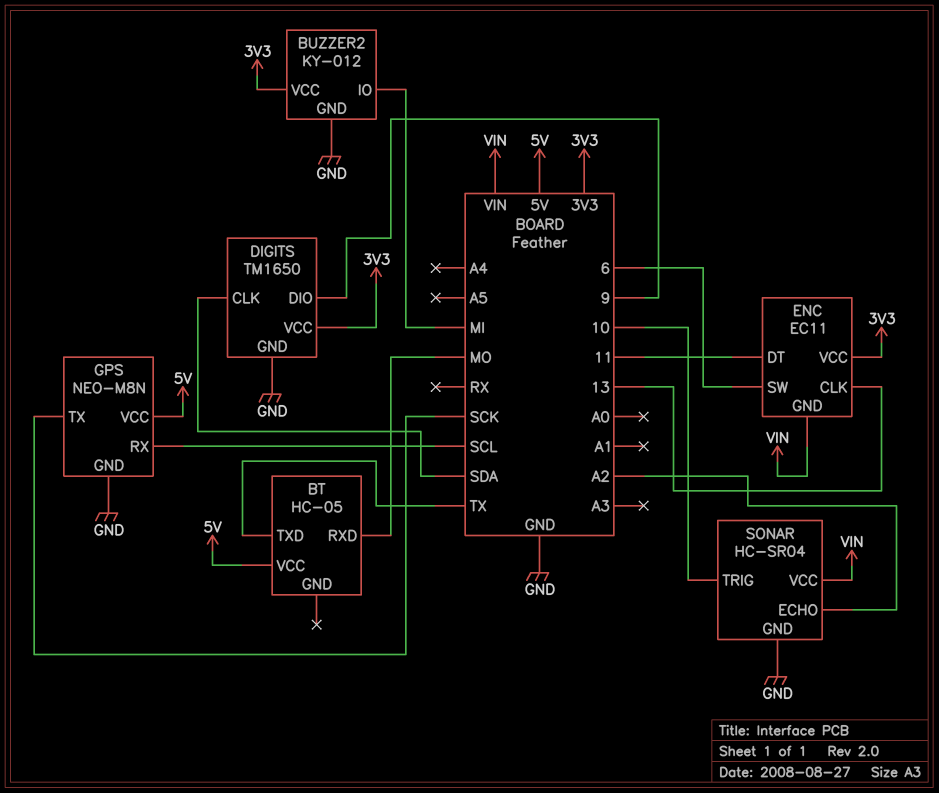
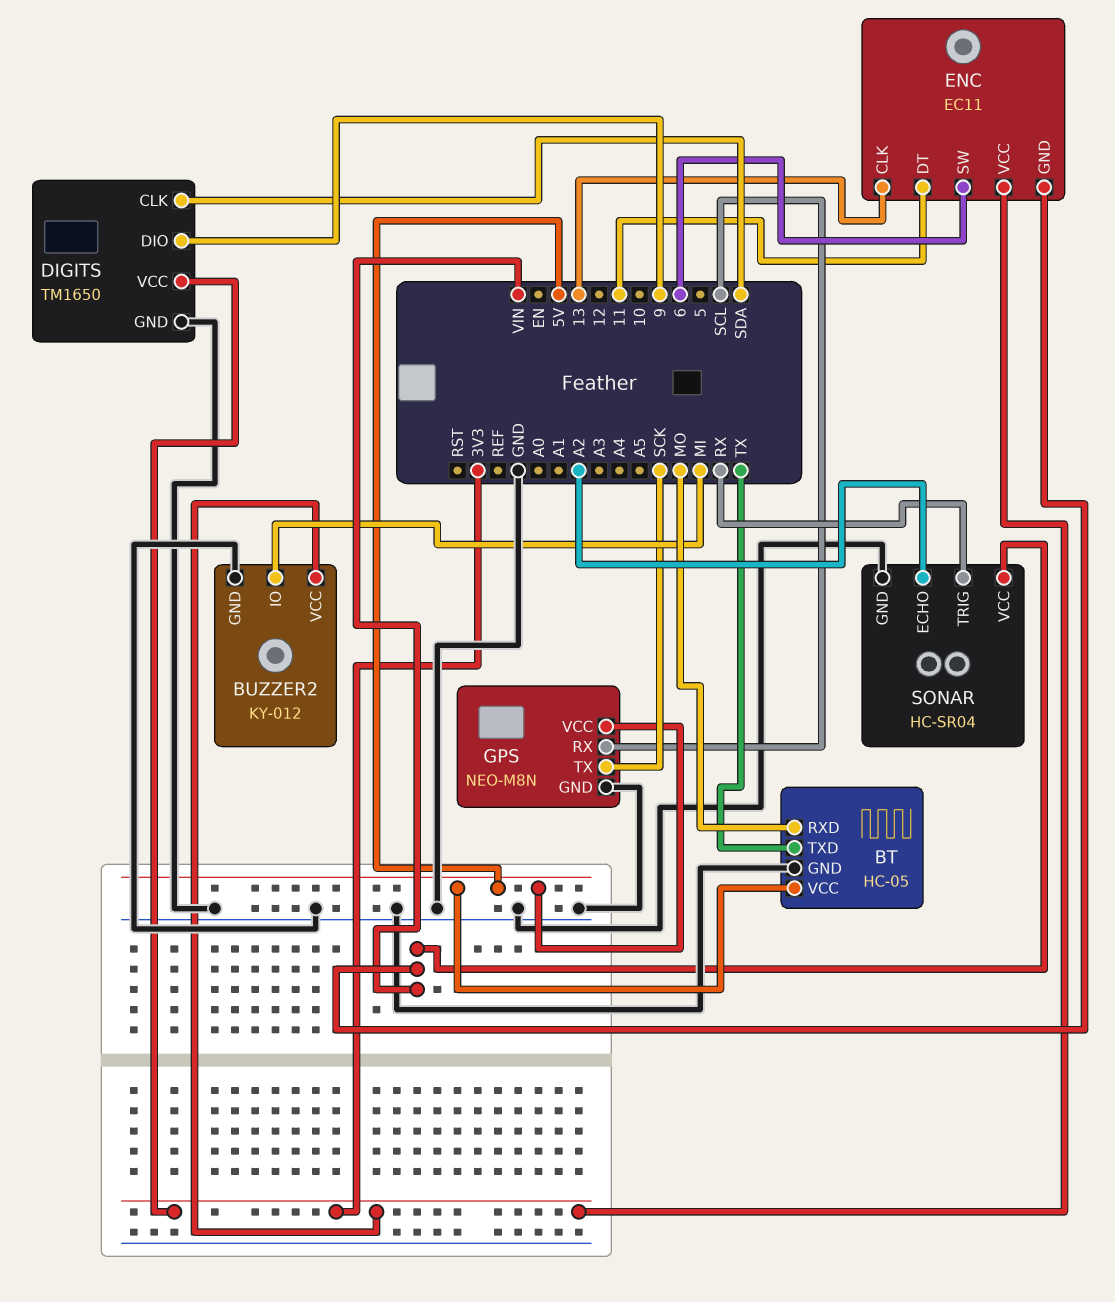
BT pin GND: none -> GND
SONAR pin TRIG: 10 -> RX

